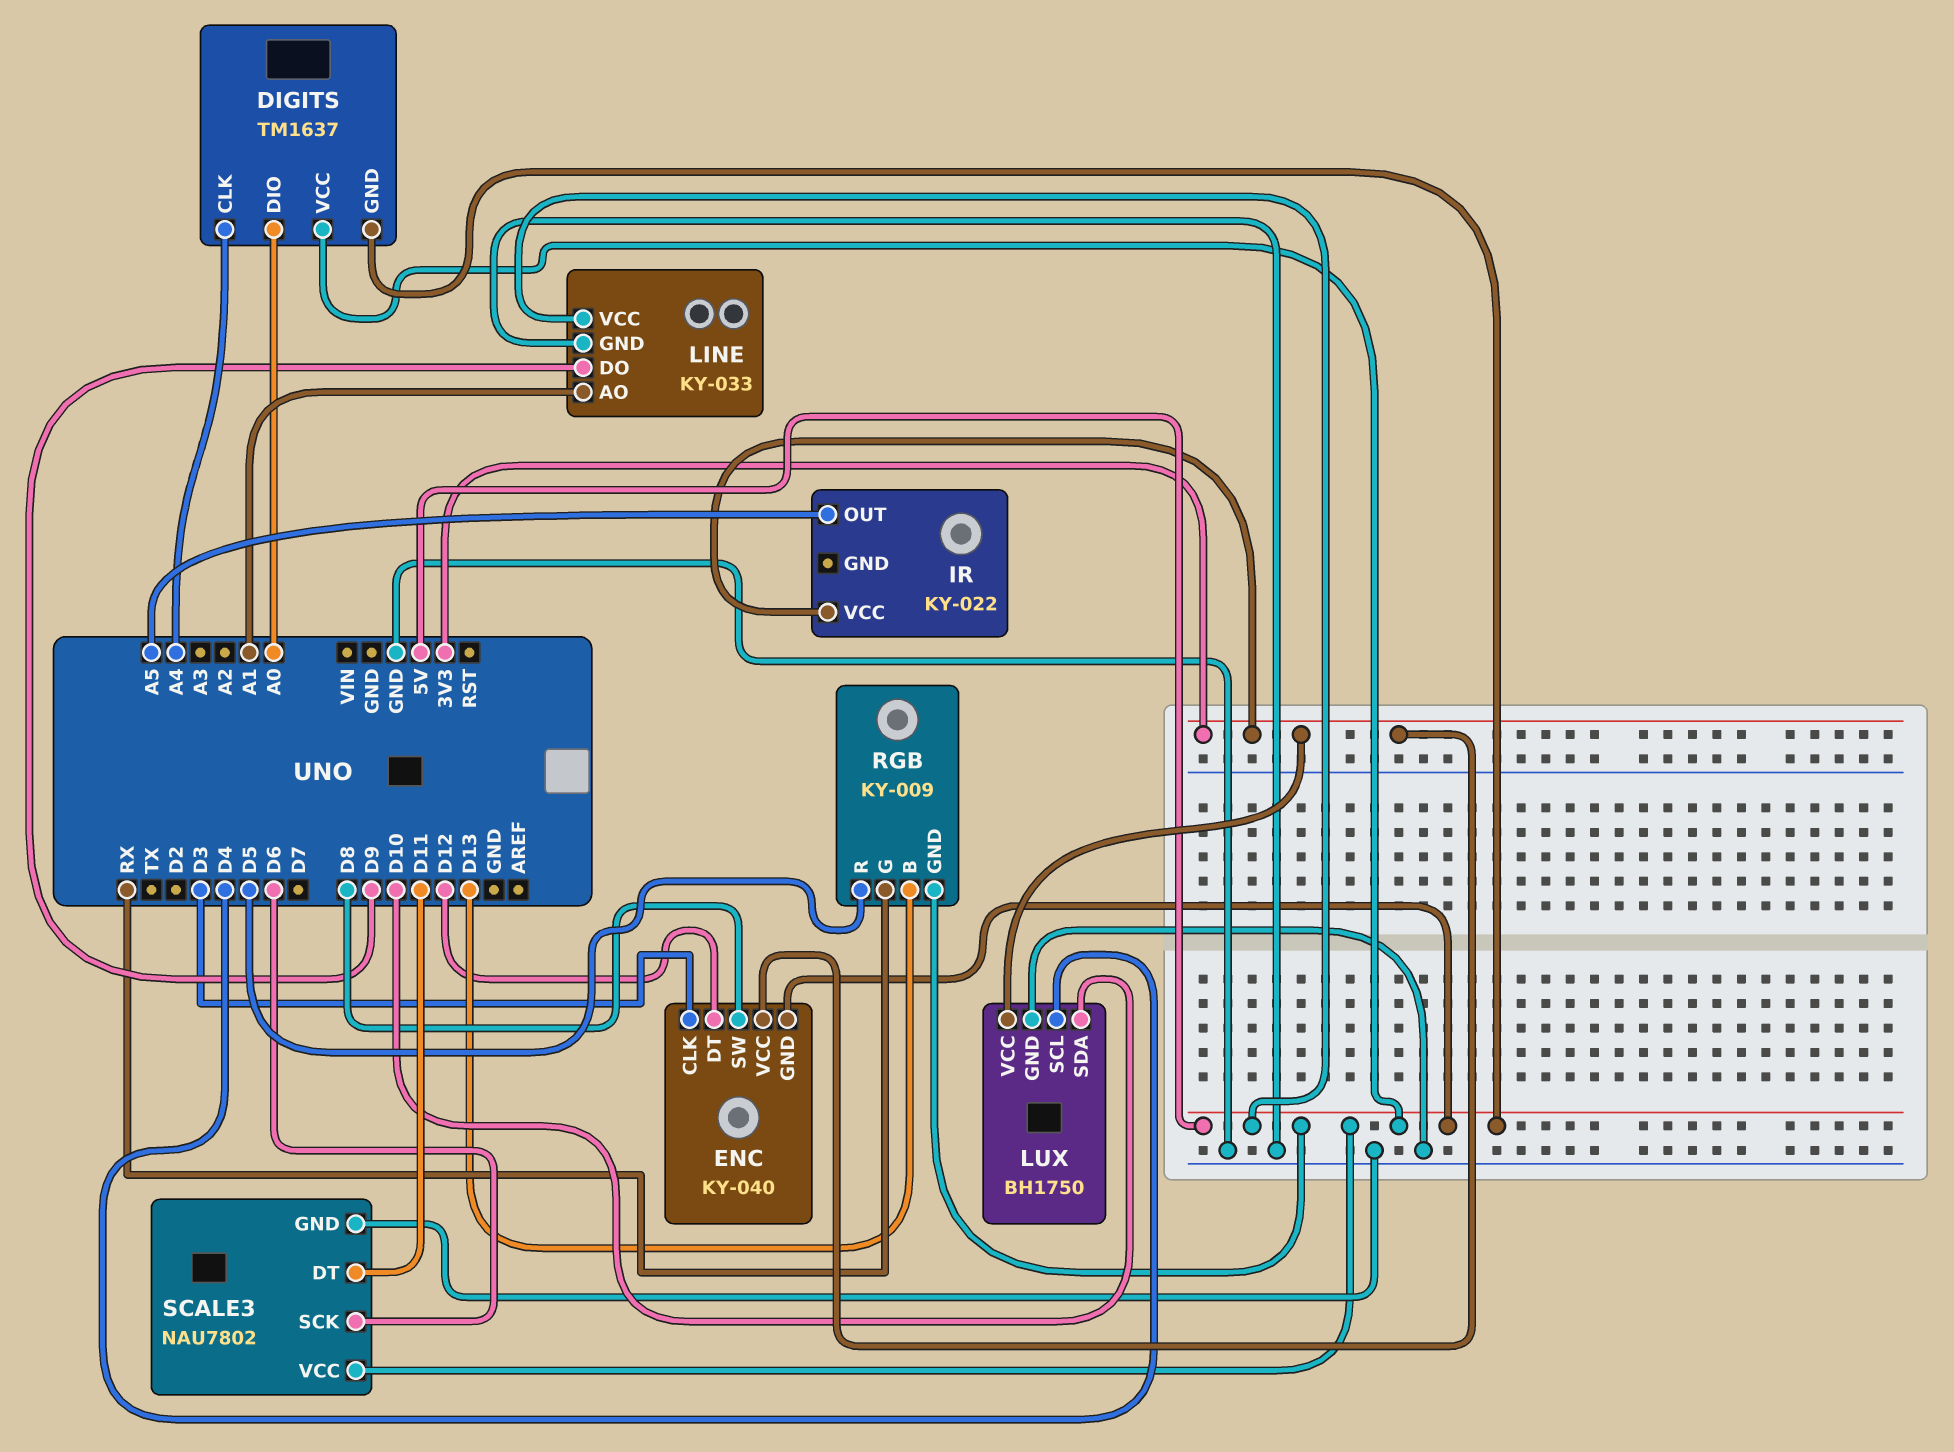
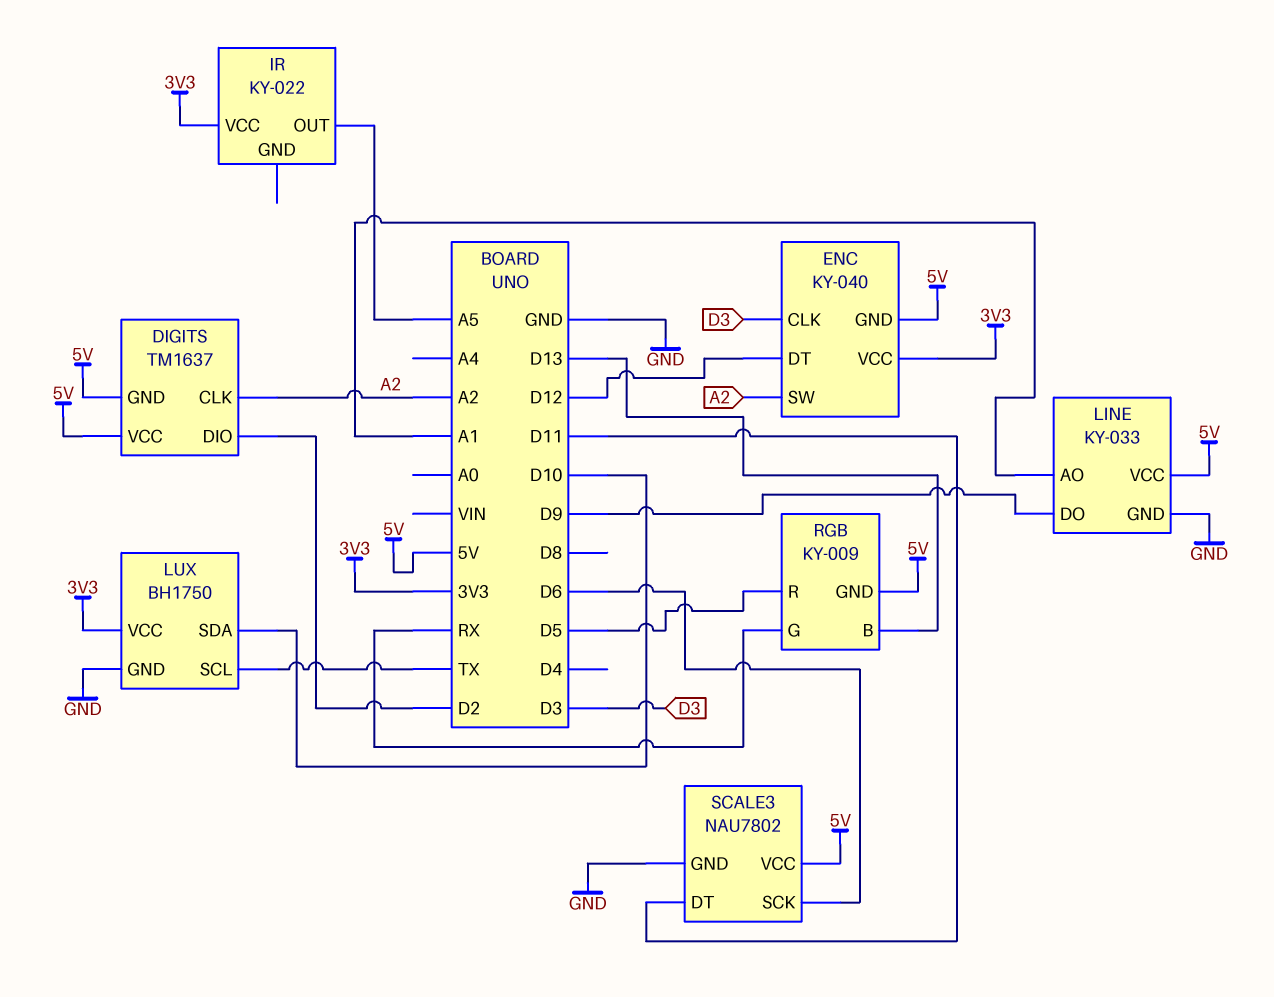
DIGITS pin CLK: A4 -> A2
DIGITS pin DIO: A0 -> D2
ENC pin SW: D8 -> A2
LUX pin SCL: D4 -> TX

